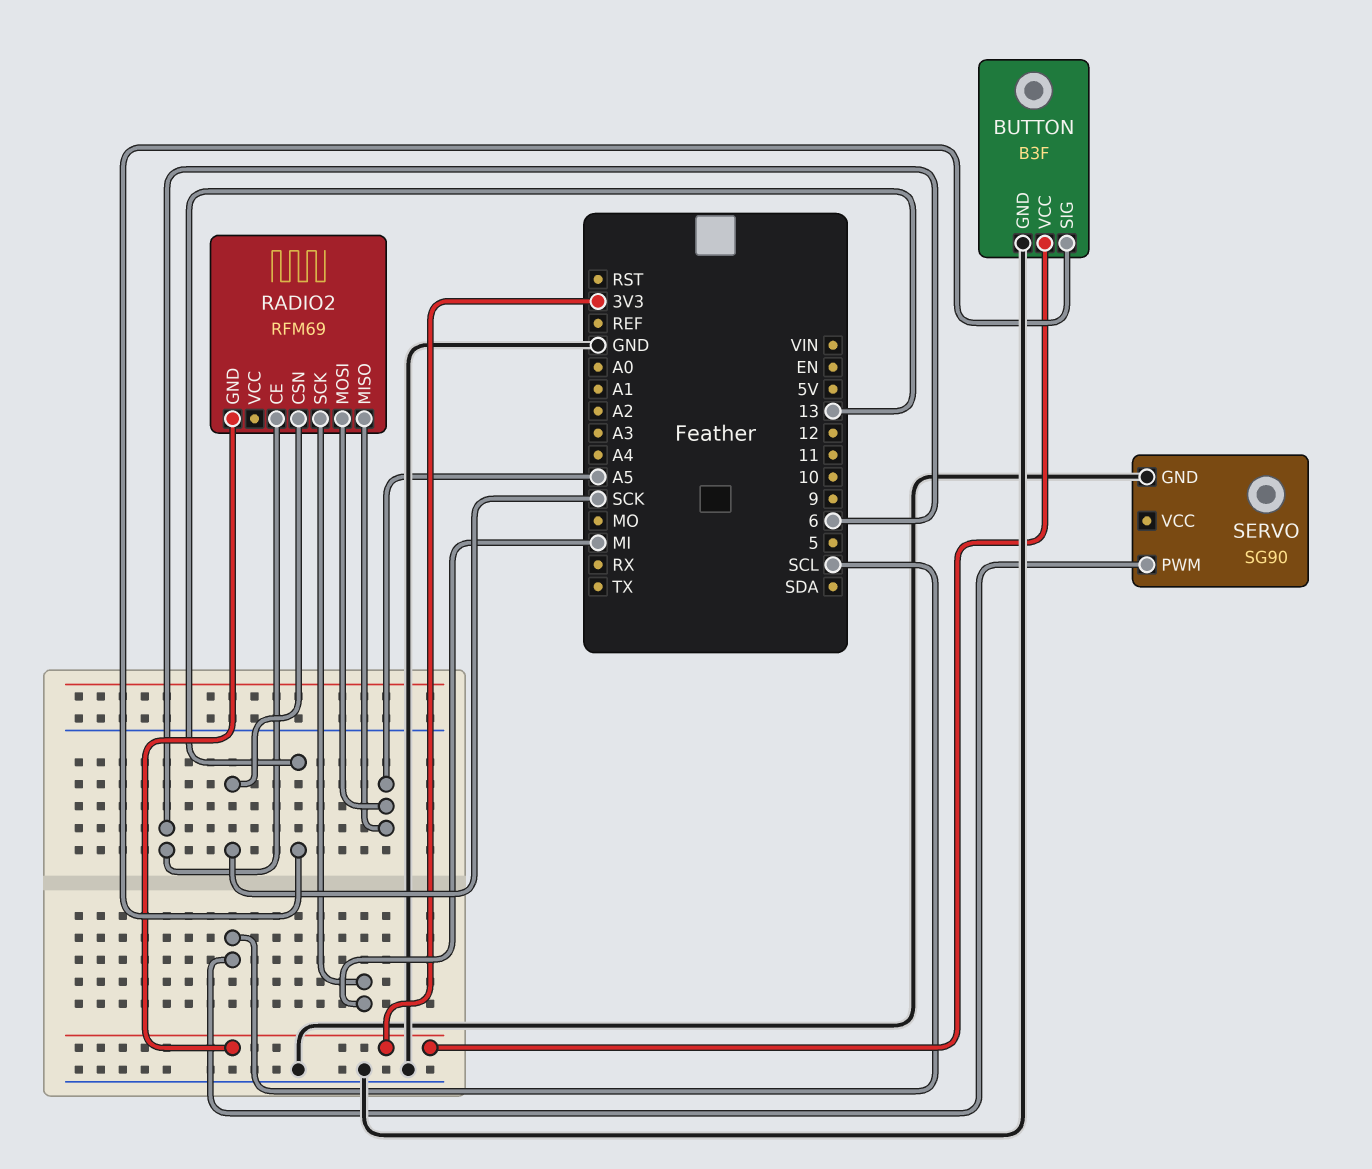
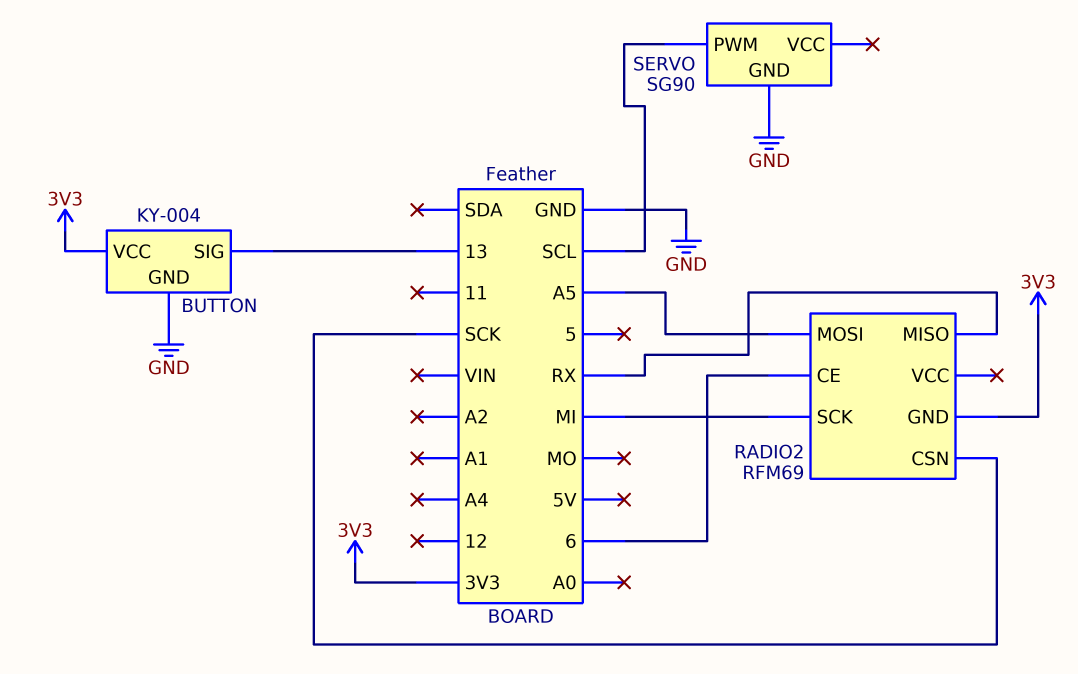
BUTTON: B3F -> KY-004
RADIO2 pin MISO: A5 -> RX

